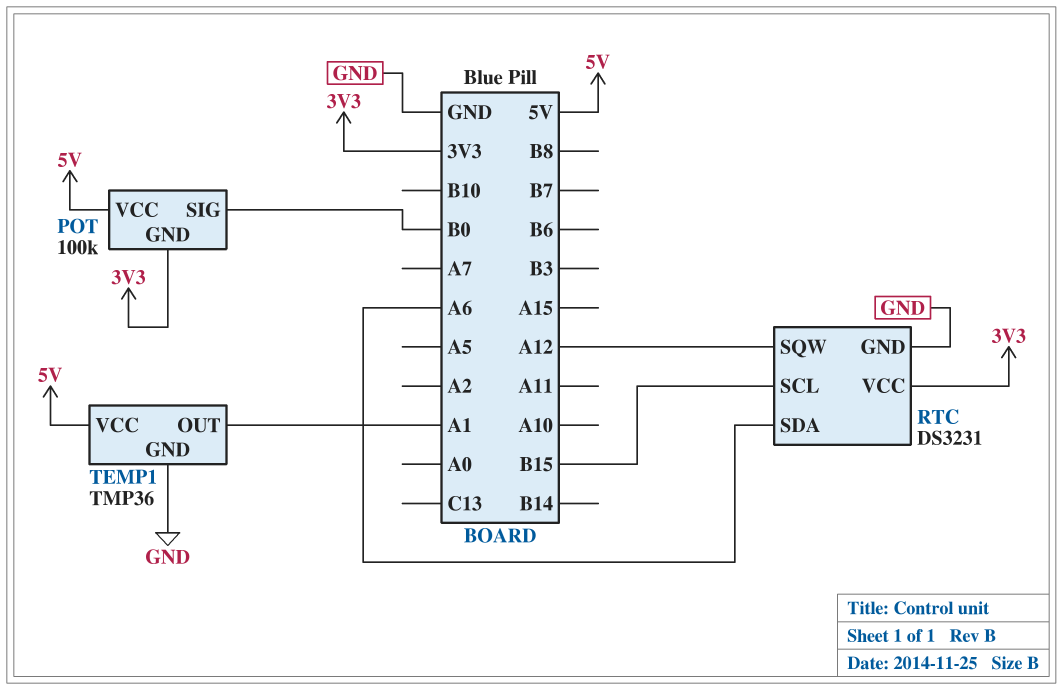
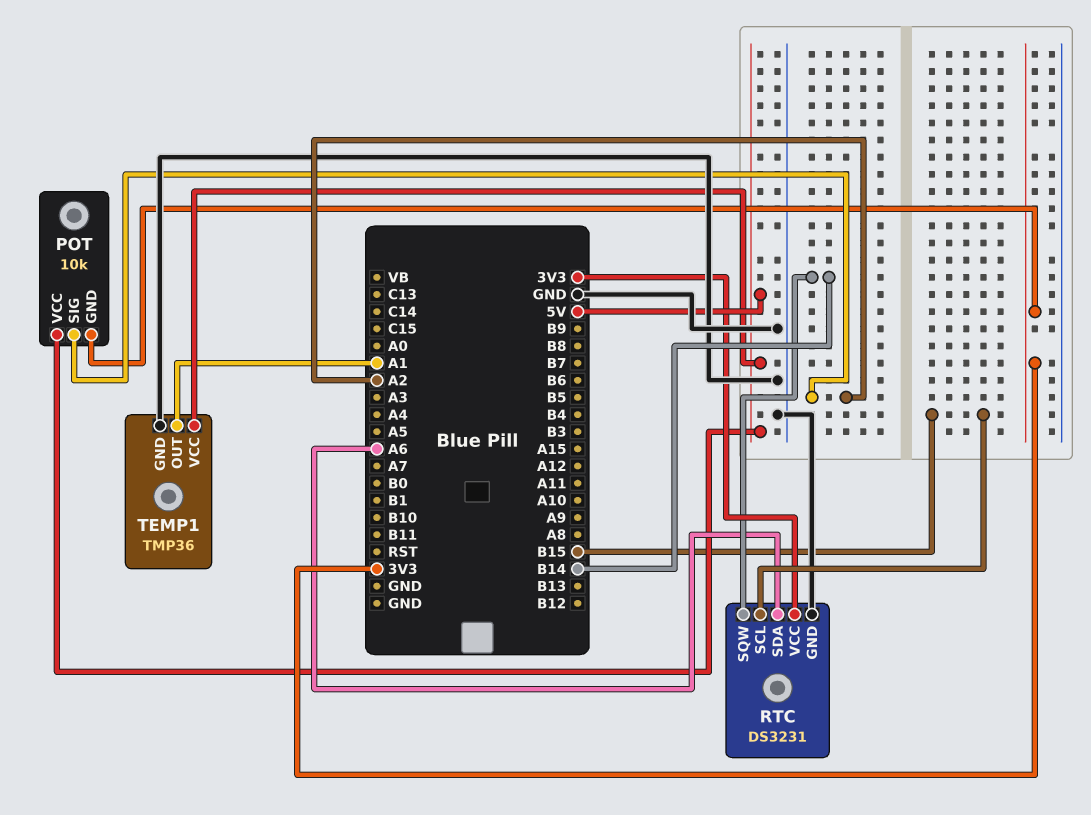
POT: 100k -> 10k
POT pin SIG: B0 -> A2
RTC pin SQW: A12 -> B14

